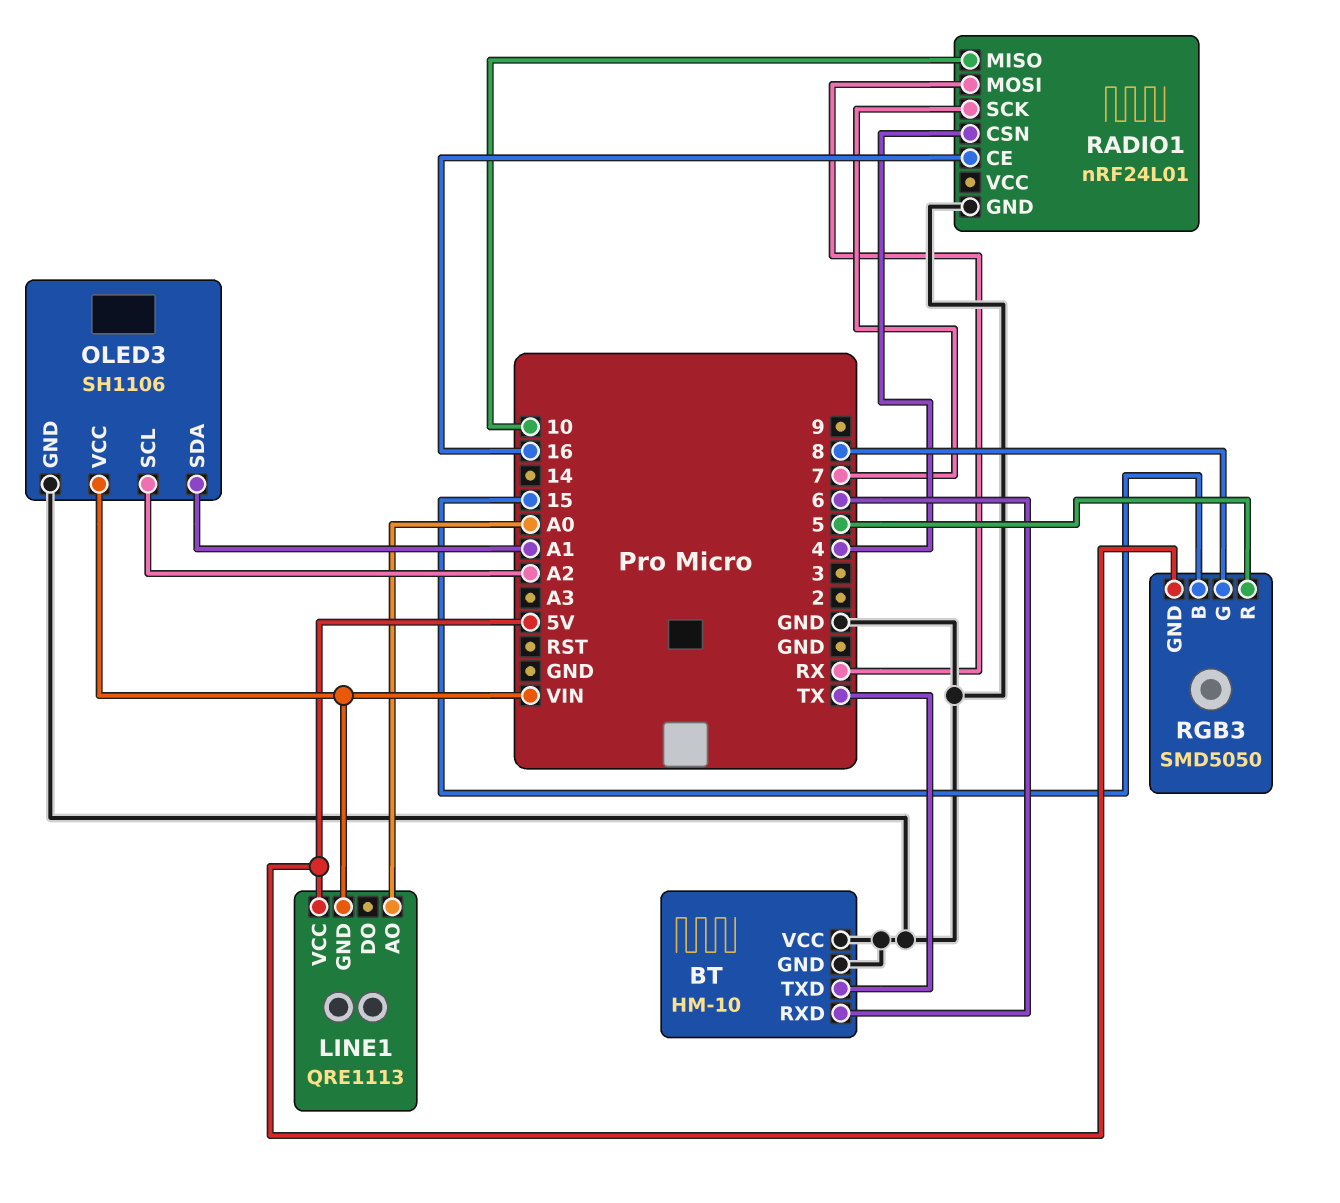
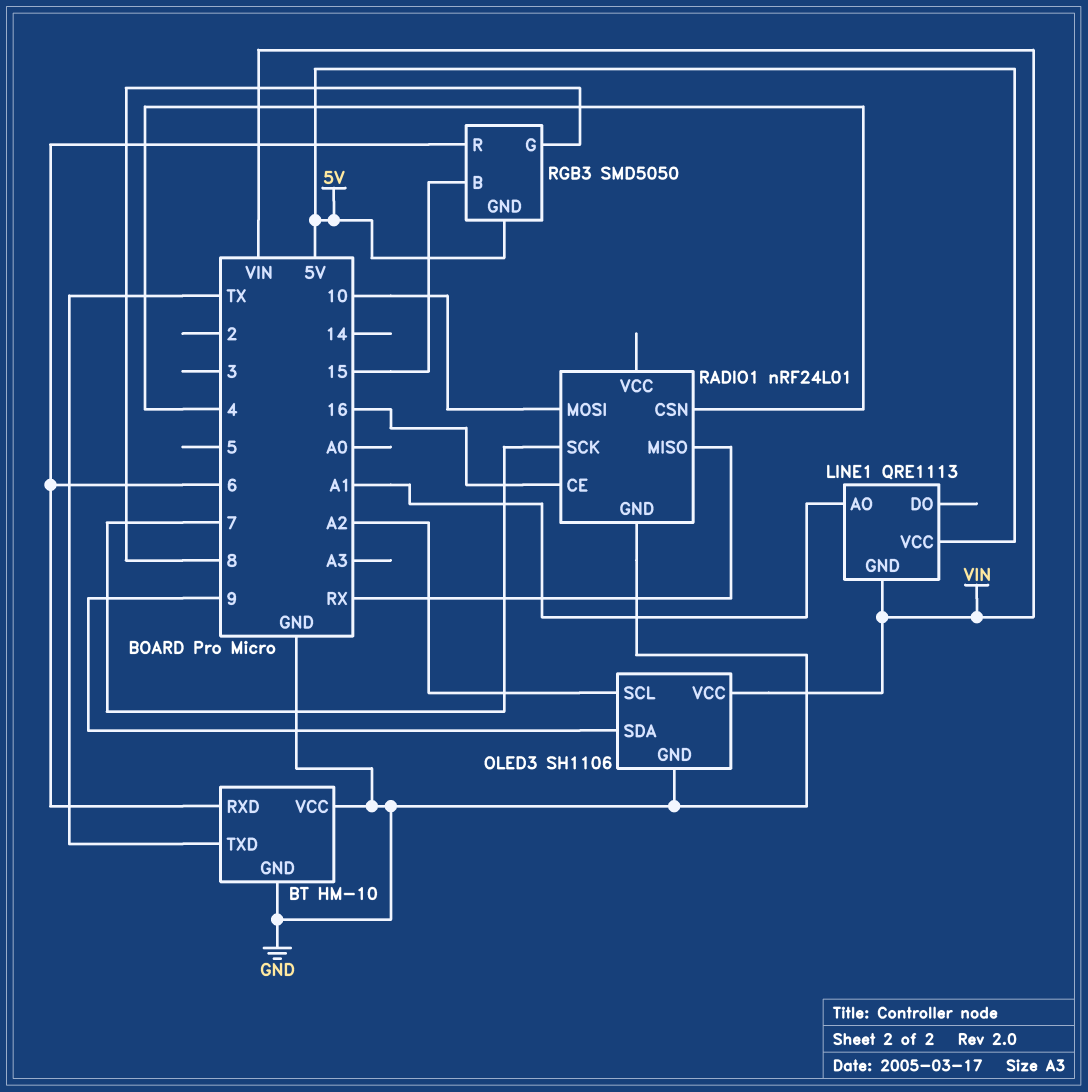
LINE1 pin AO: A0 -> A1
OLED3 pin SDA: A1 -> 9
RADIO1 pin MISO: 10 -> RX
RADIO1 pin MOSI: RX -> 10
RGB3 pin R: 5 -> 6

